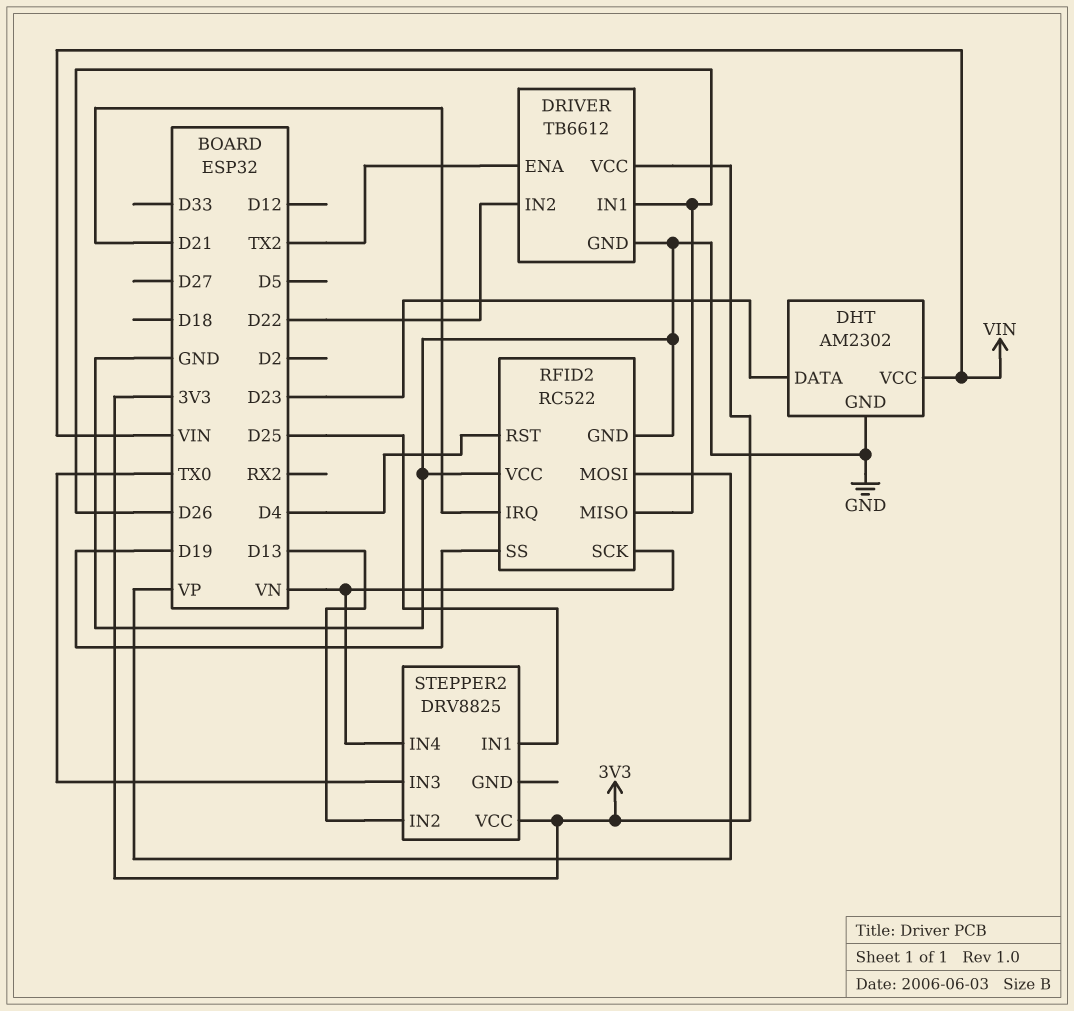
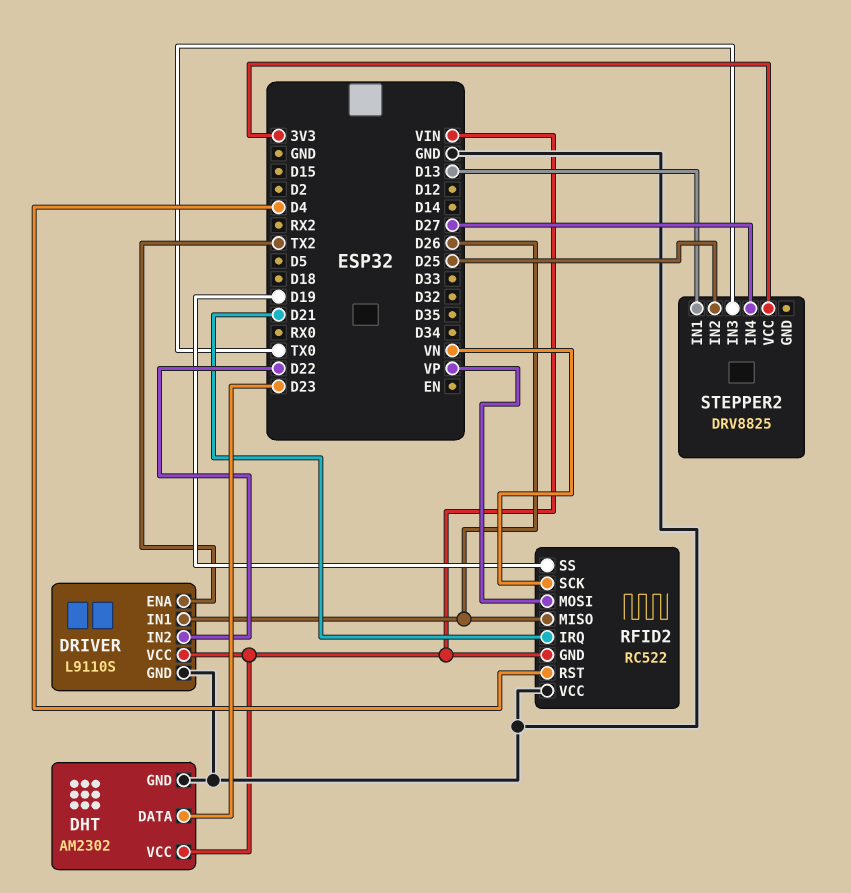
DRIVER: TB6612 -> L9110S
DRIVER pin VCC: 3V3 -> VIN
RFID2 pin GND: GND -> VIN
STEPPER2 pin IN1: D25 -> D13
STEPPER2 pin IN2: D13 -> D25
STEPPER2 pin IN4: VN -> D27

